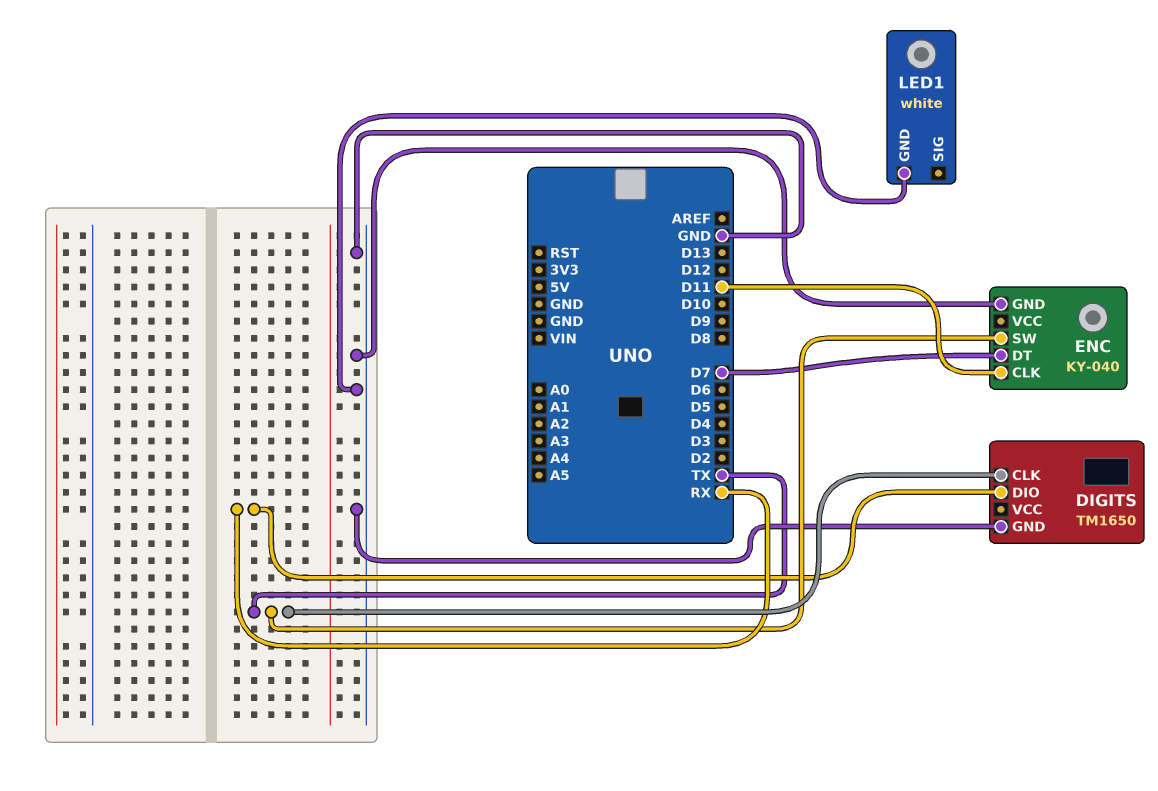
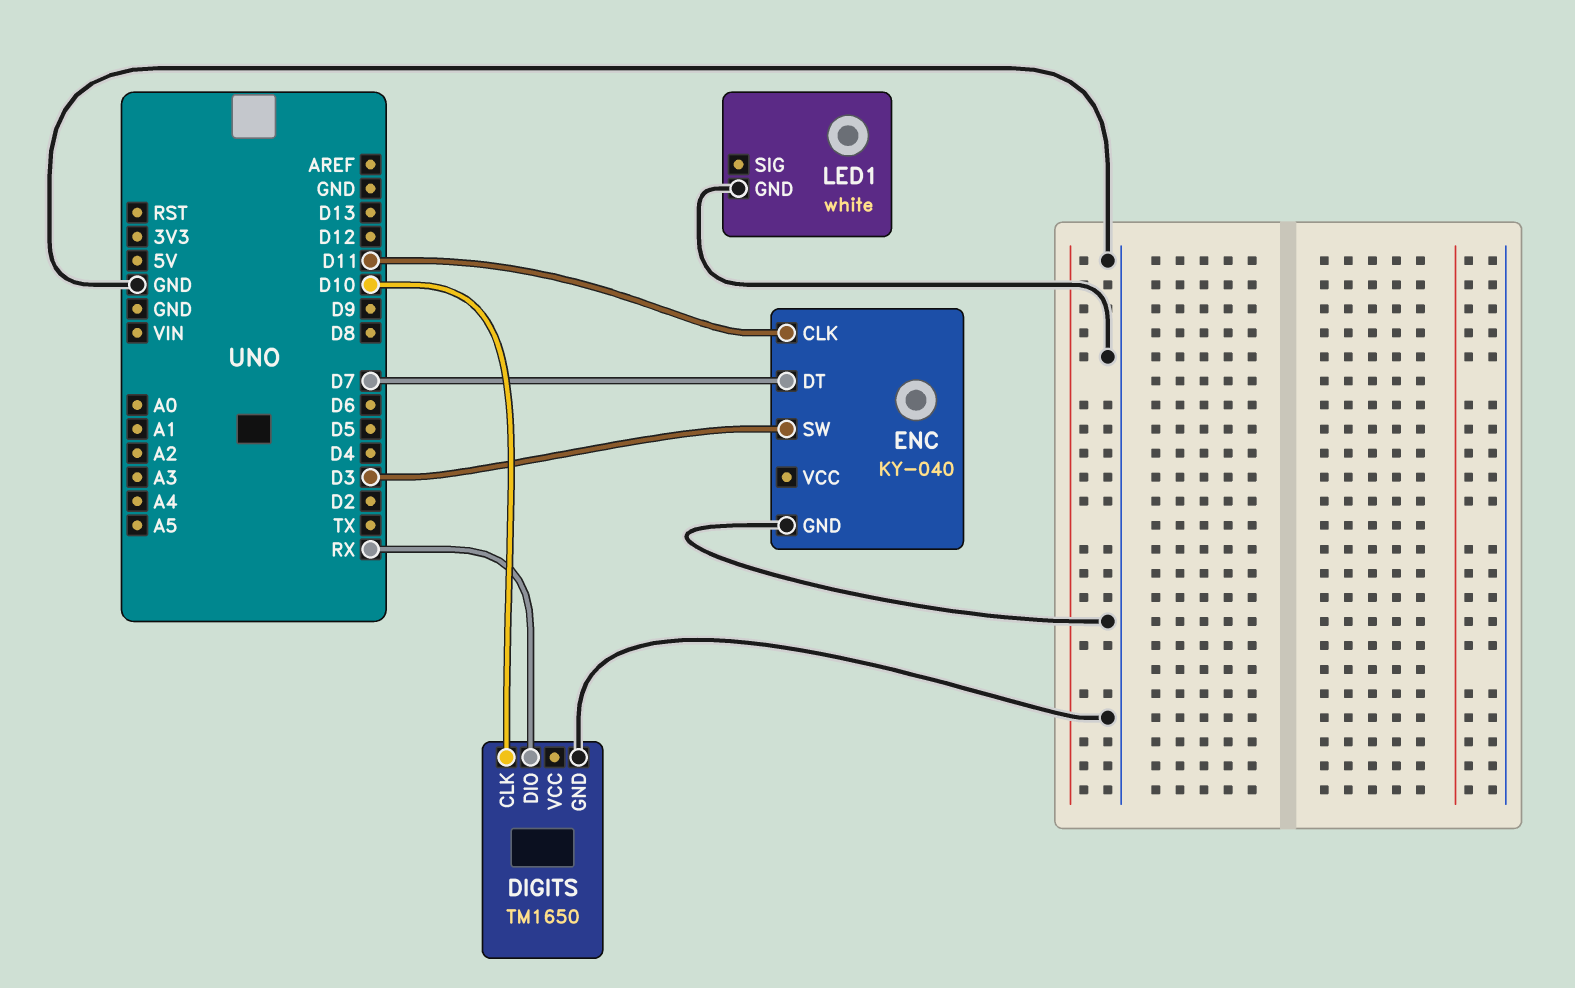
DIGITS pin CLK: TX -> D10
ENC pin SW: TX -> D3

